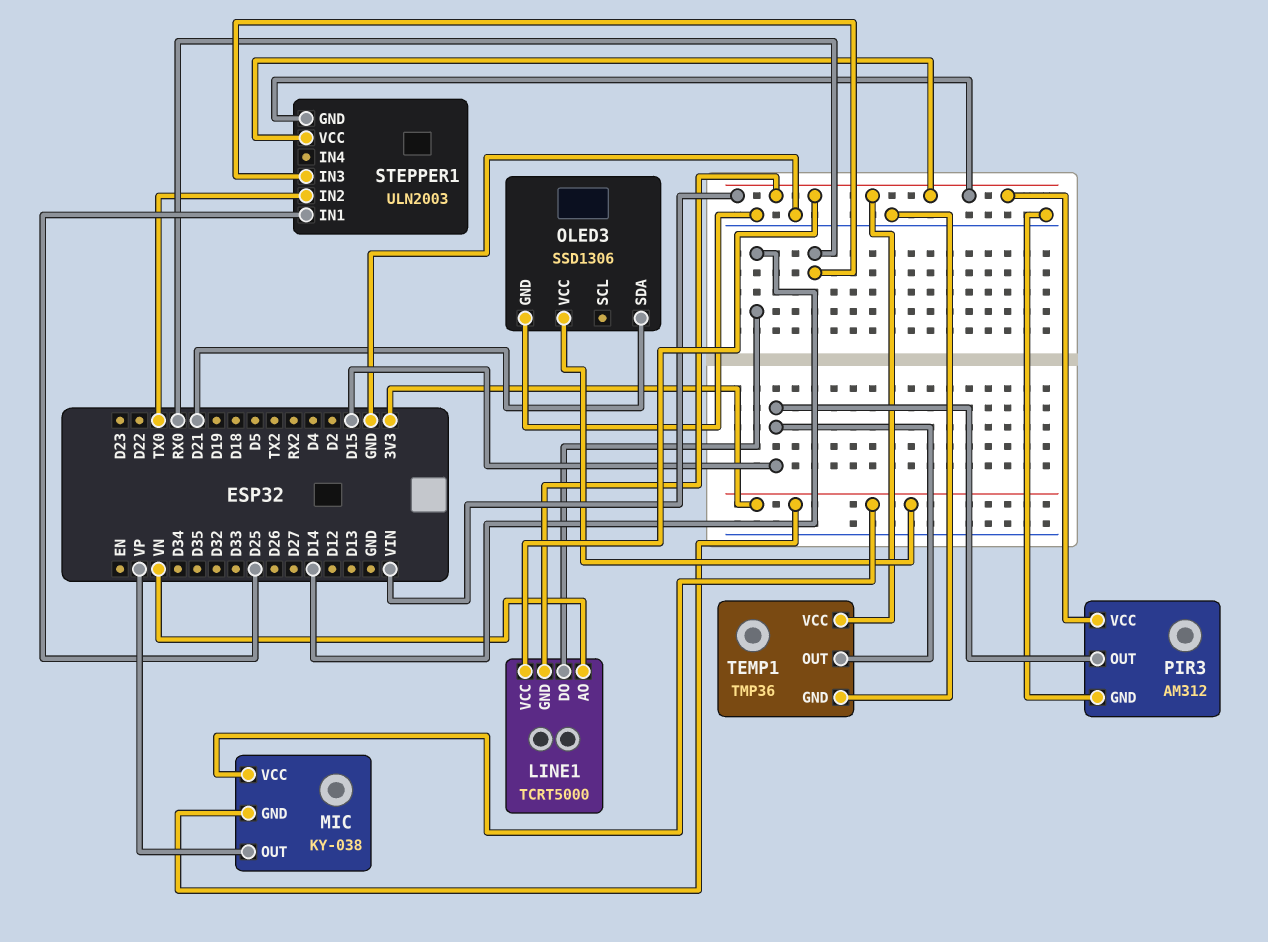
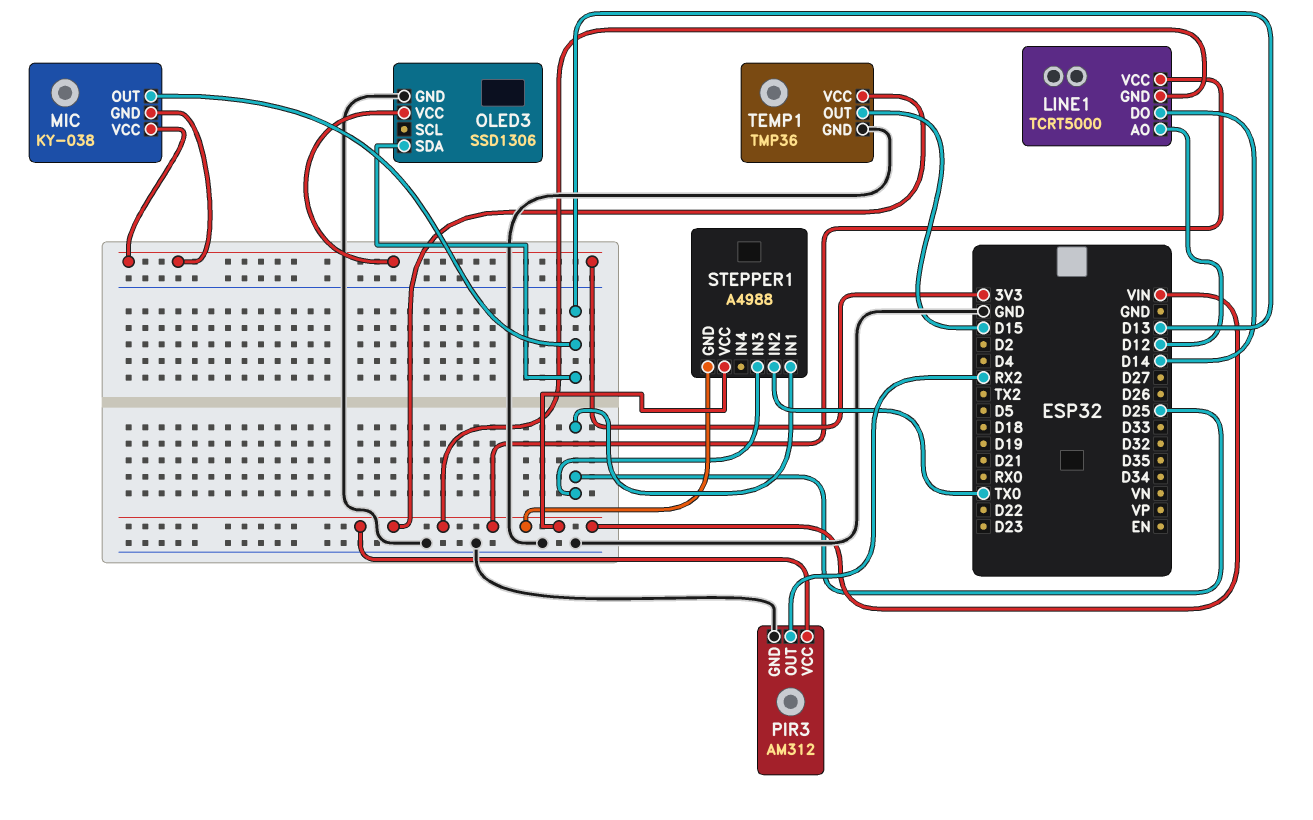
LINE1 pin AO: VN -> D12
MIC pin OUT: VP -> D13
OLED3 pin SDA: D21 -> D13
PIR3 pin OUT: D15 -> RX2
STEPPER1: ULN2003 -> A4988
STEPPER1 pin IN3: RX0 -> D25

